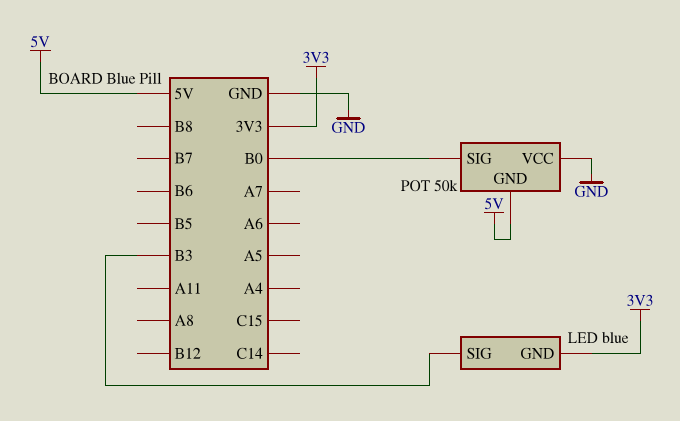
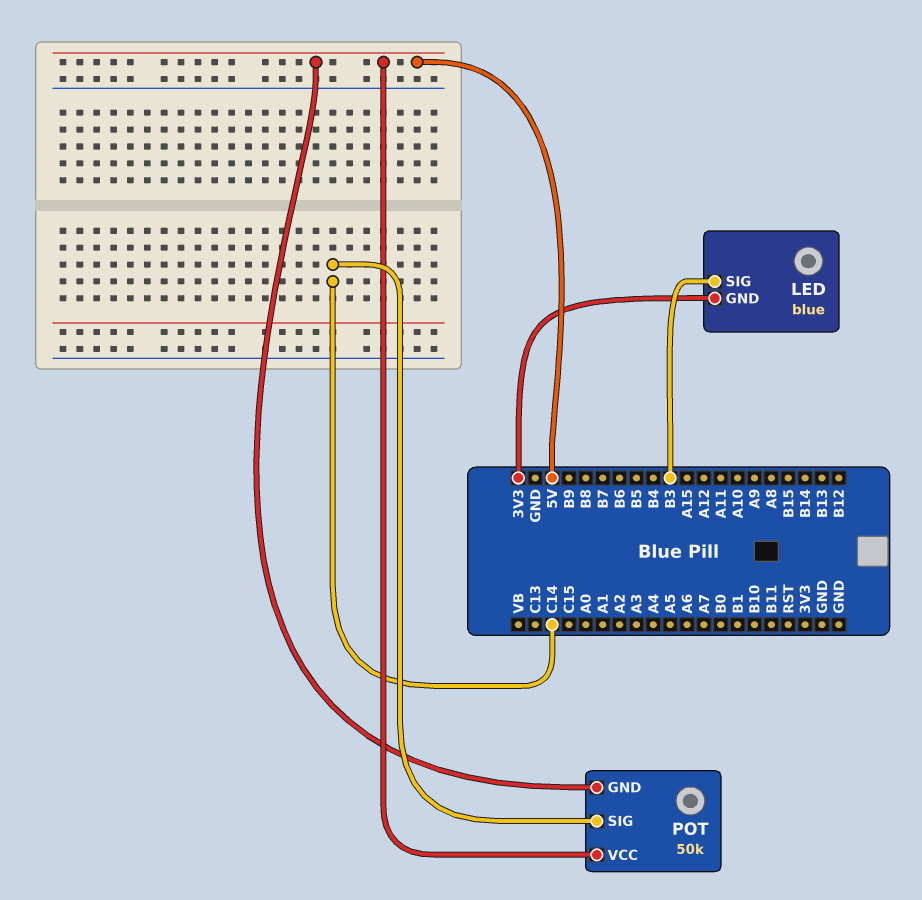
POT pin SIG: B0 -> C14
POT pin VCC: GND -> 5V

